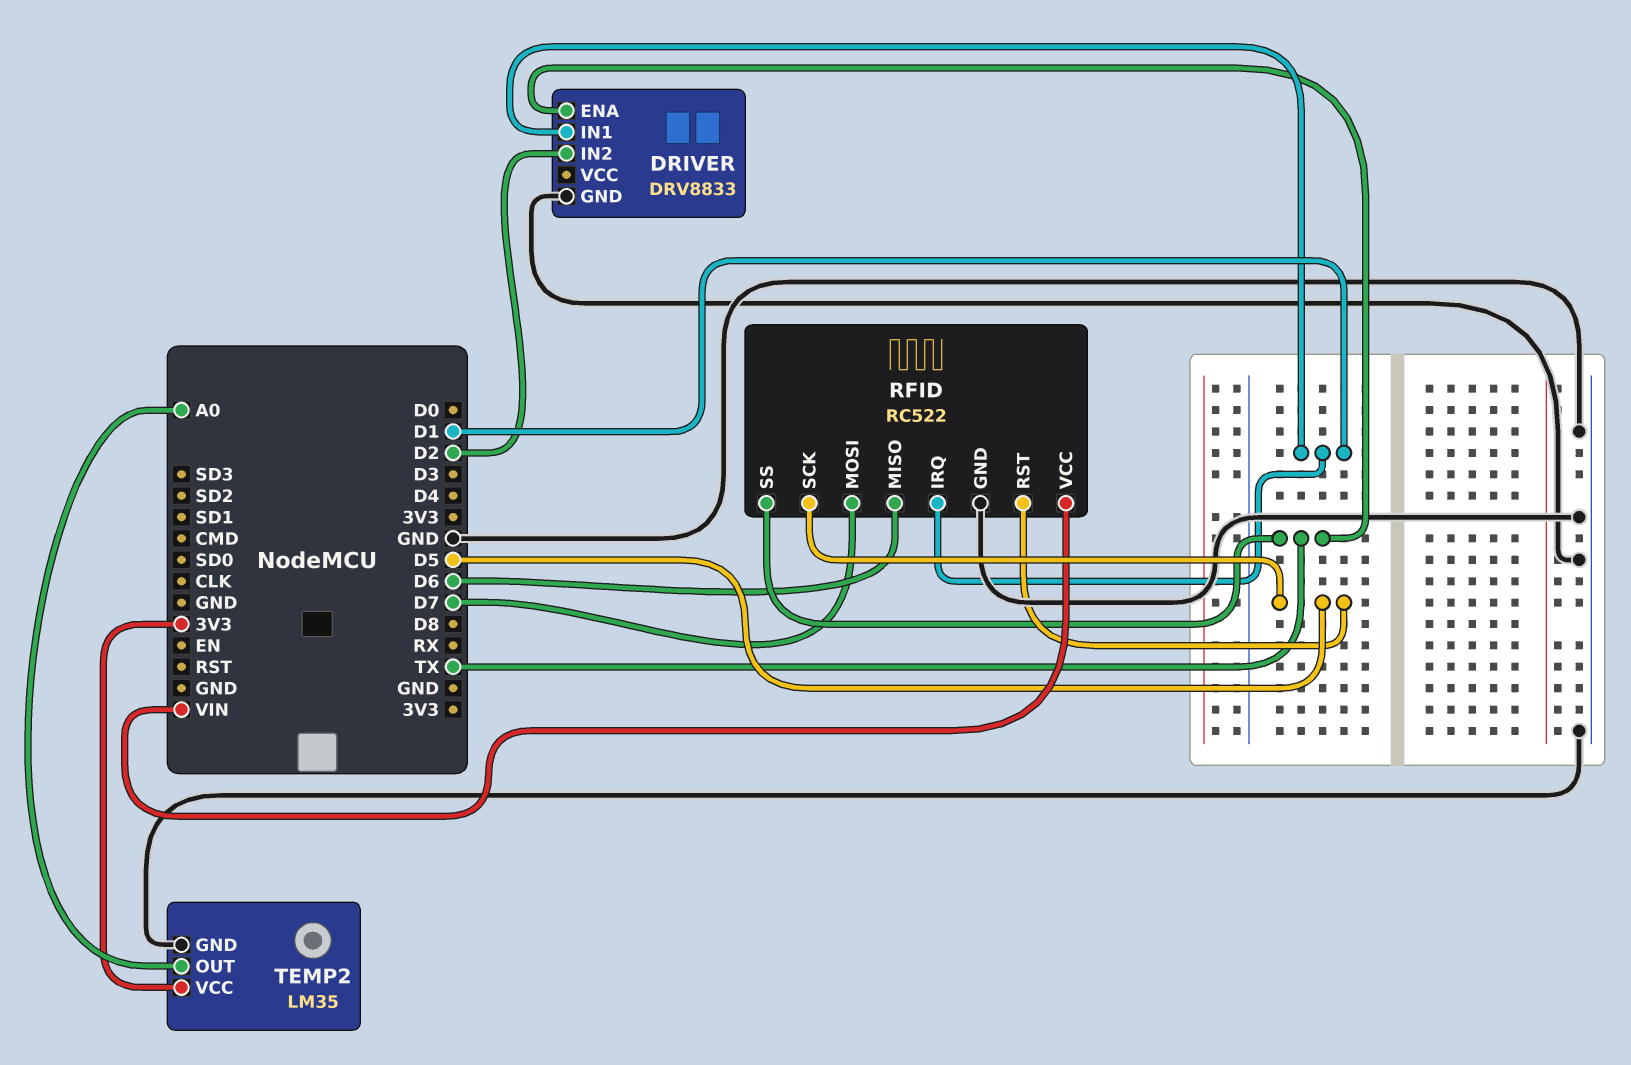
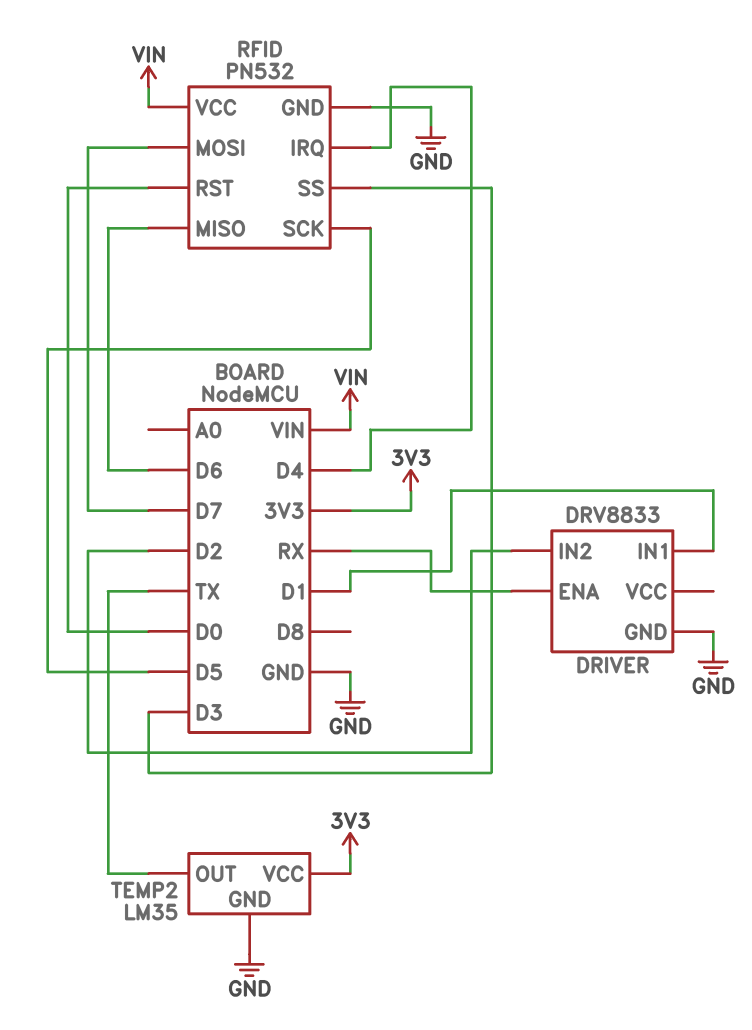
DRIVER pin ENA: TX -> RX
RFID: RC522 -> PN532
RFID pin IRQ: D1 -> D4
RFID pin RST: D5 -> D0
RFID pin SS: TX -> D3
TEMP2 pin OUT: A0 -> TX

